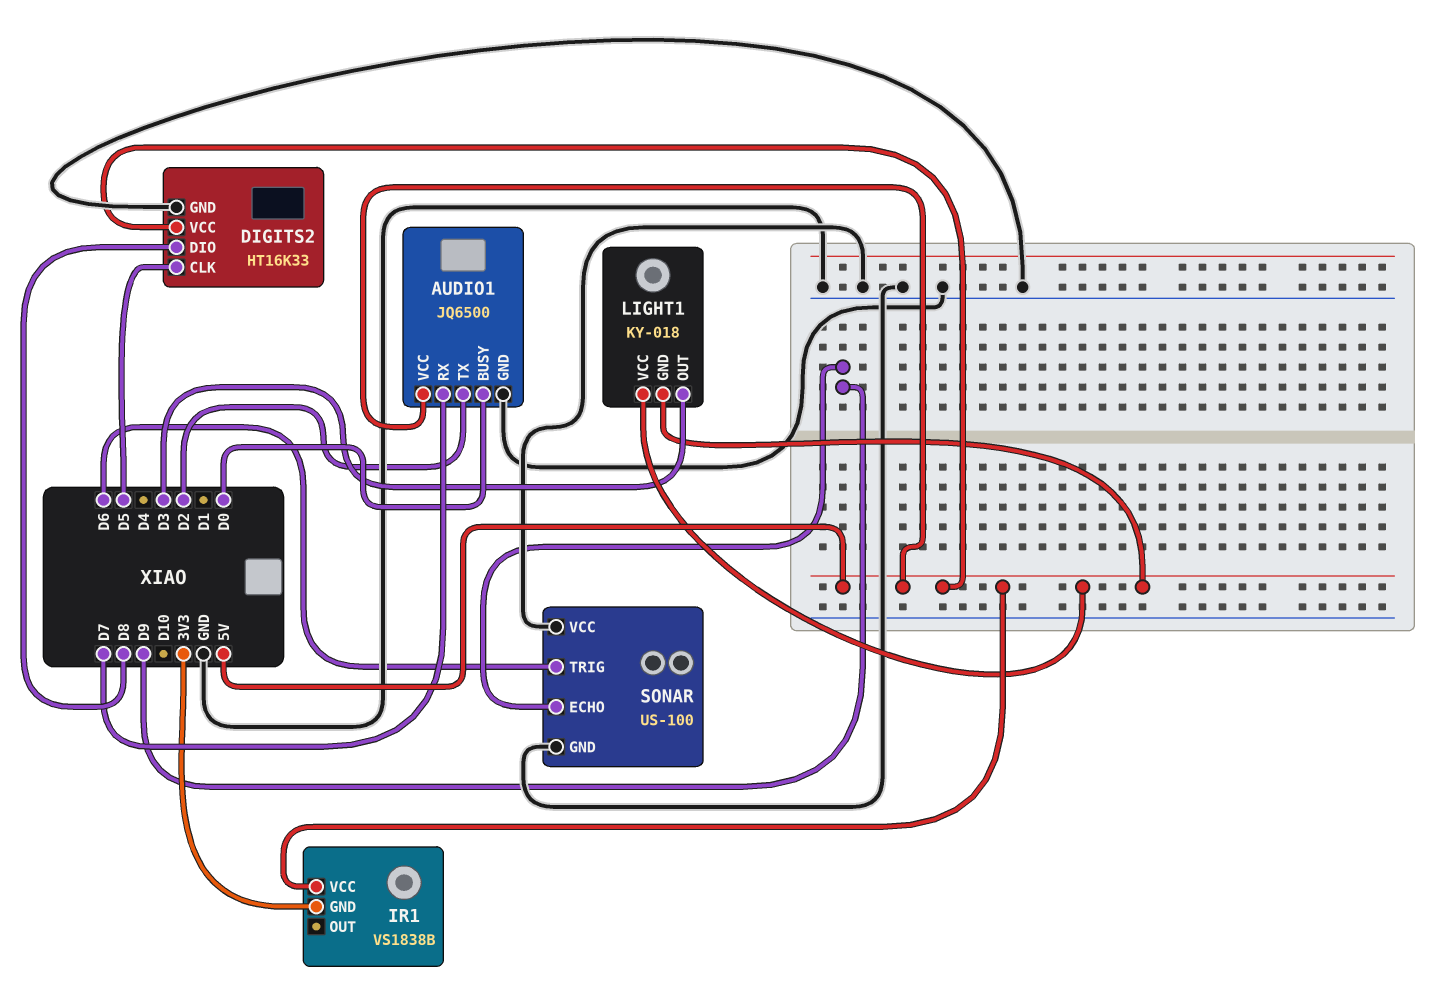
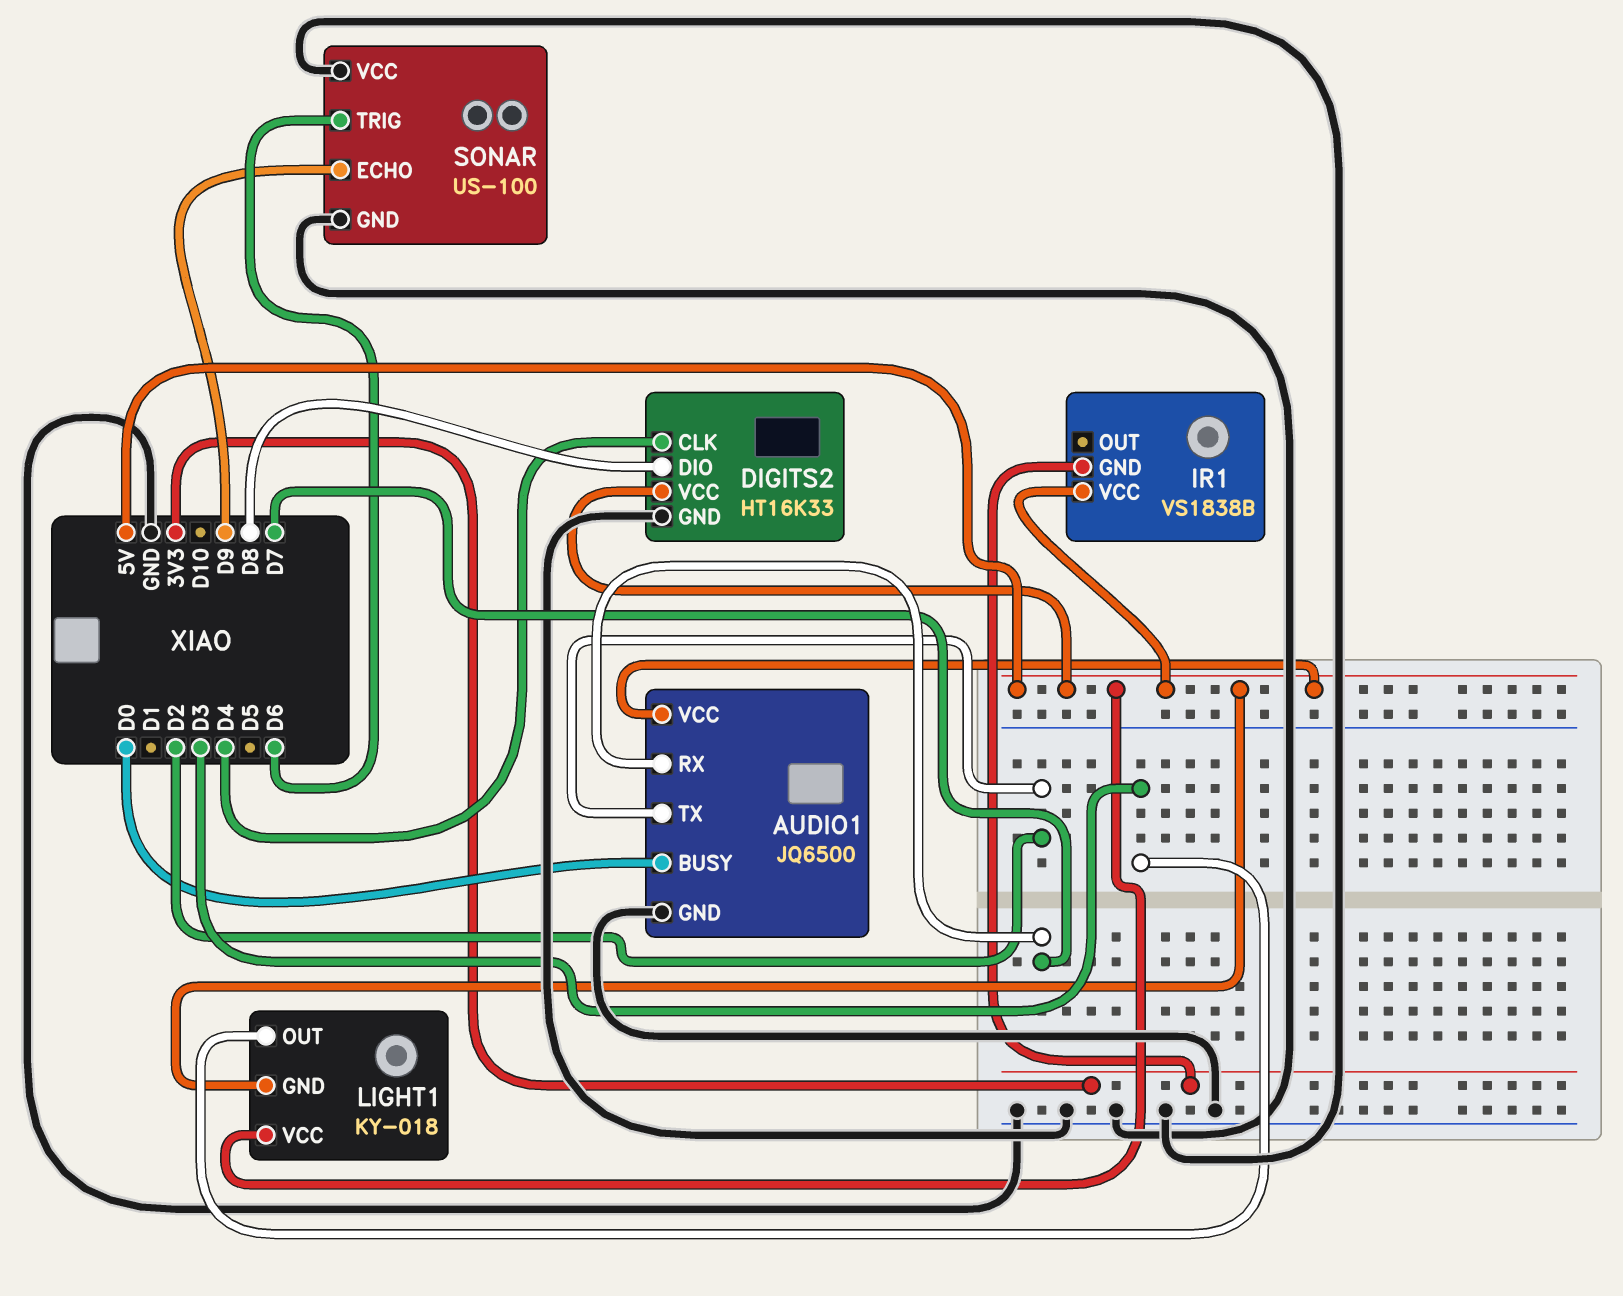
DIGITS2 pin CLK: D5 -> D4

